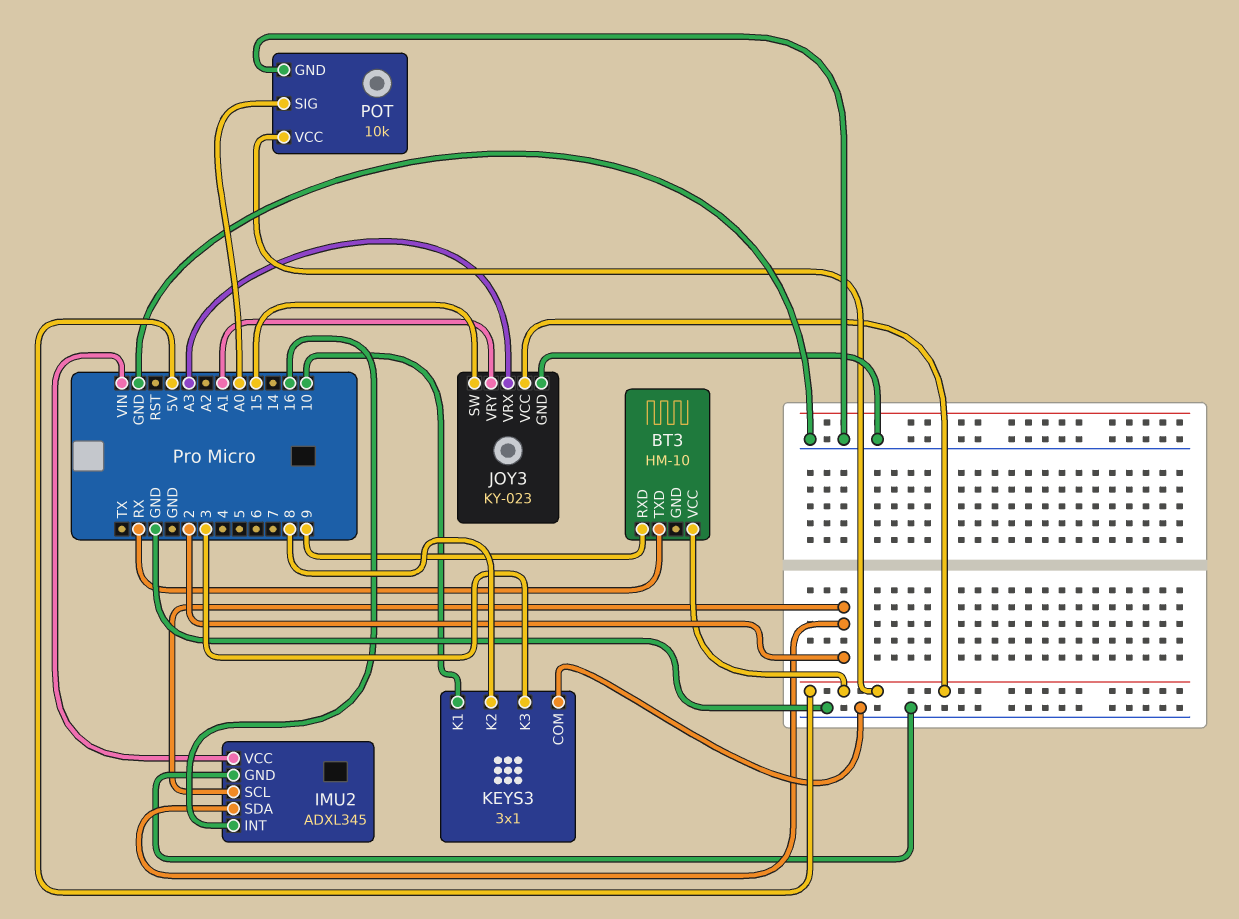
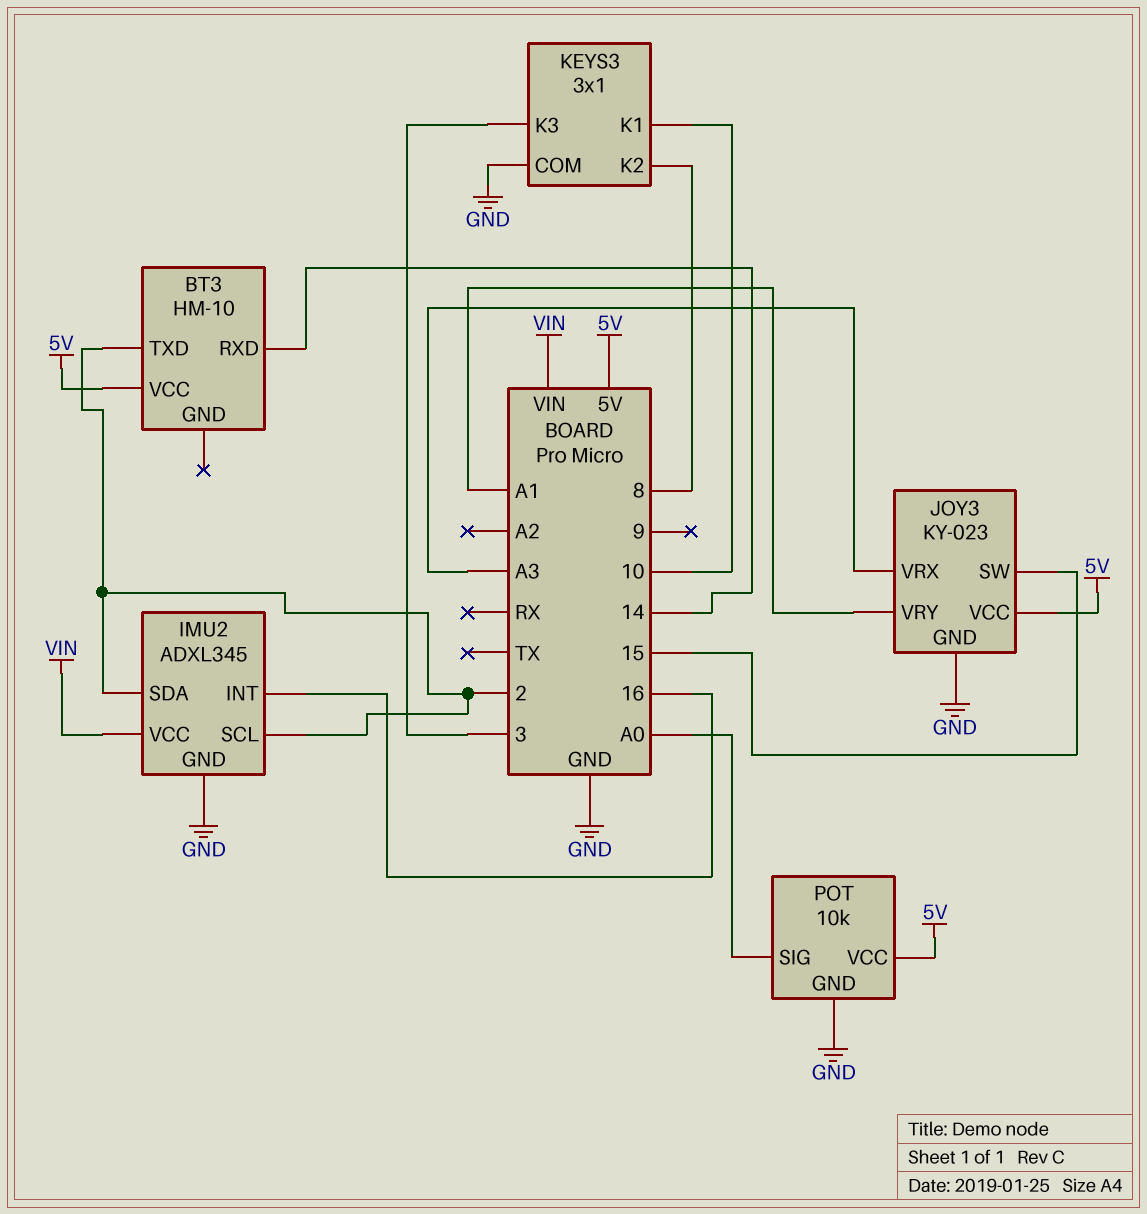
BT3 pin RXD: 9 -> 14
BT3 pin TXD: RX -> 2

